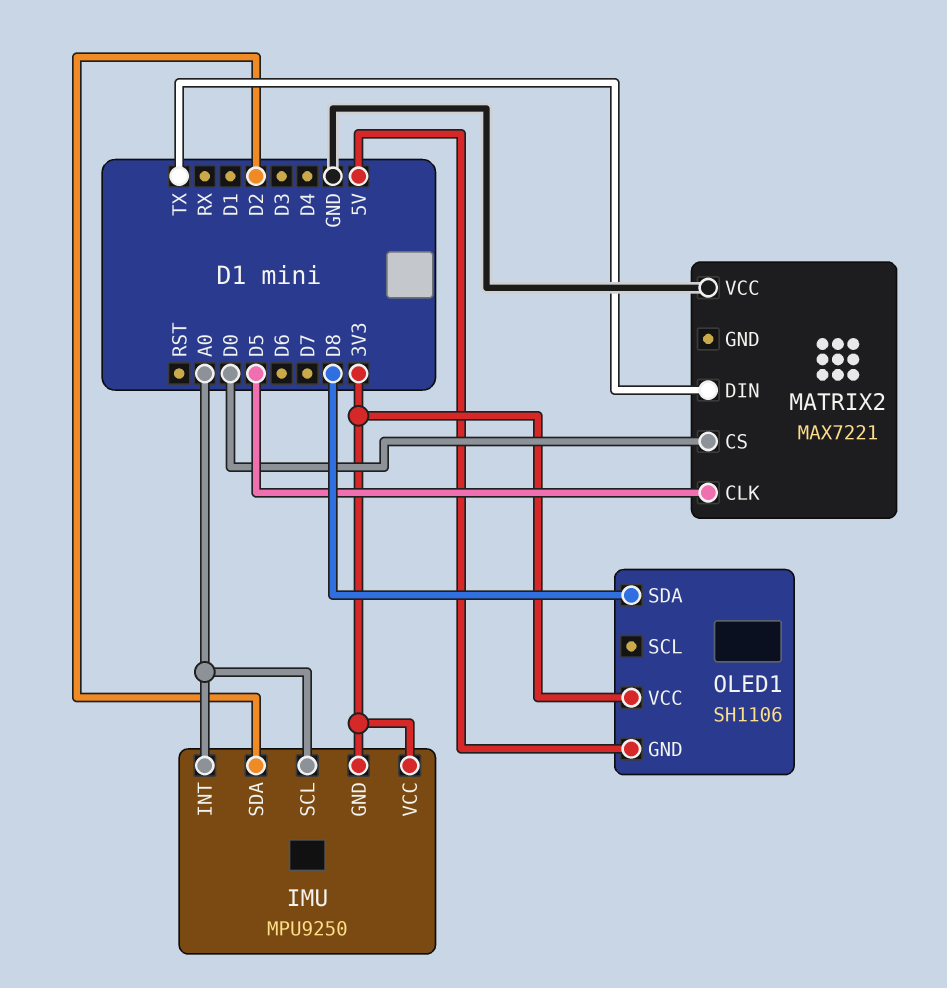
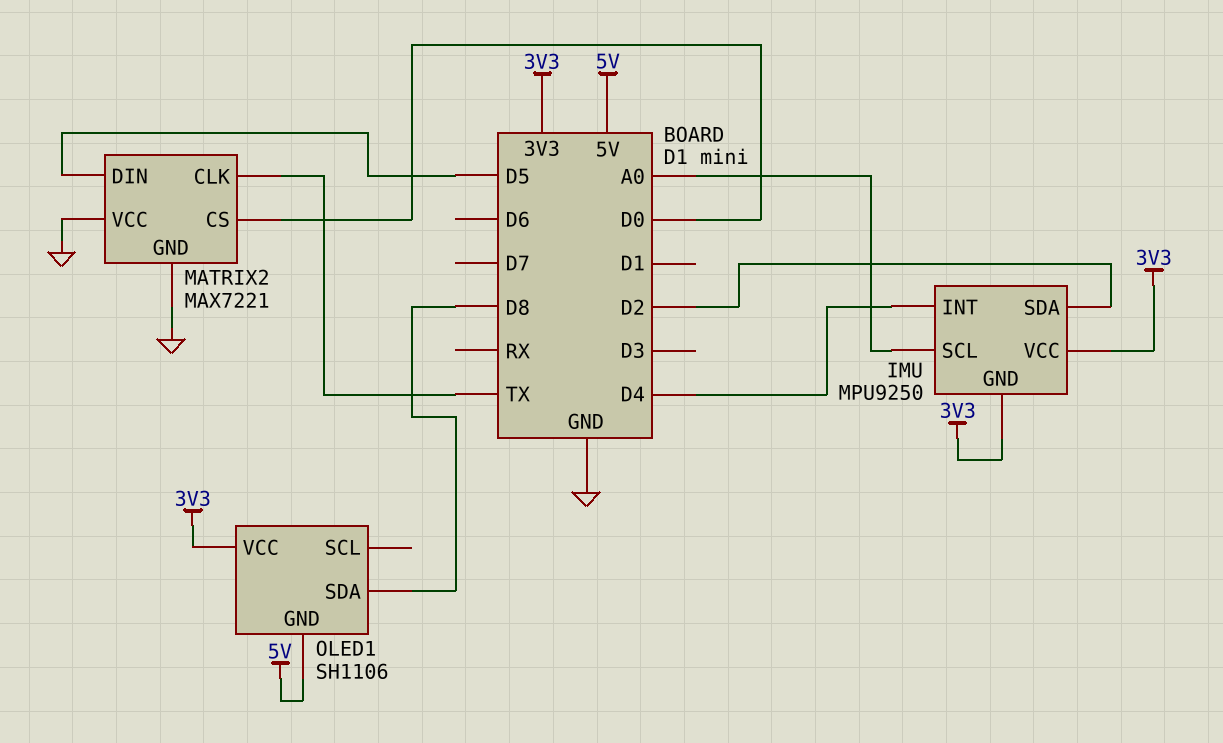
IMU pin INT: A0 -> D4
MATRIX2 pin CLK: D5 -> TX
MATRIX2 pin DIN: TX -> D5
MATRIX2 pin GND: none -> GND

